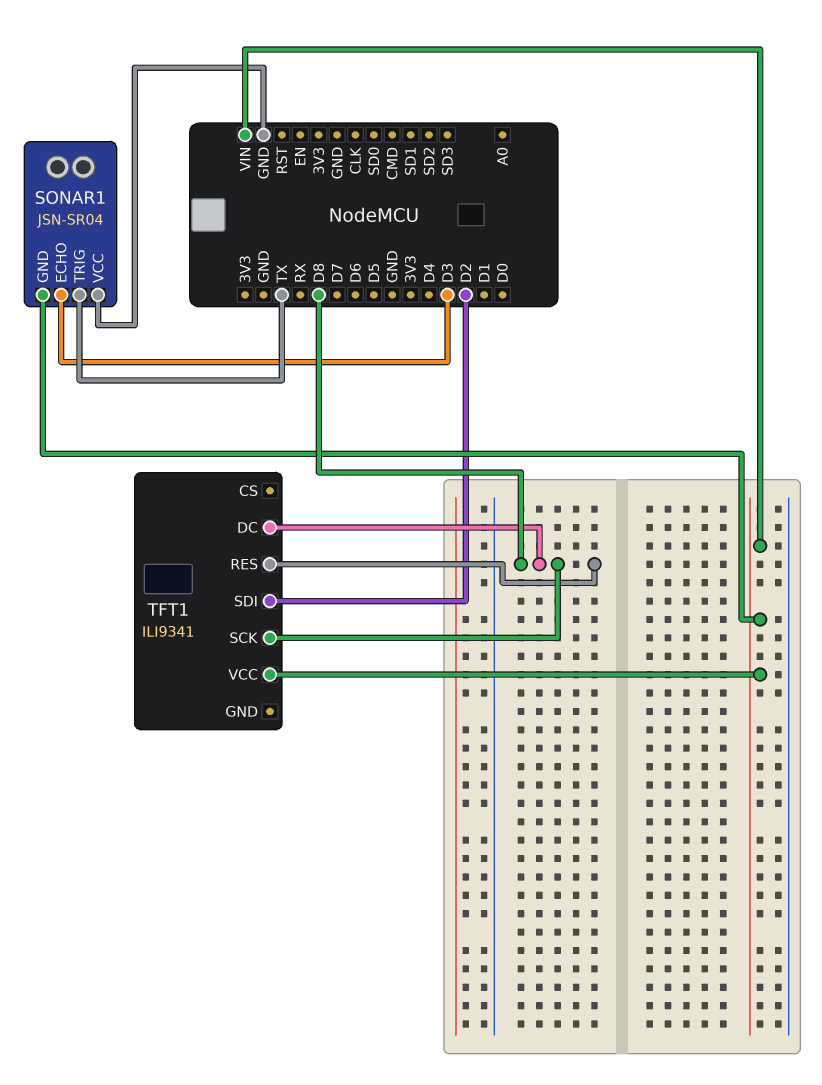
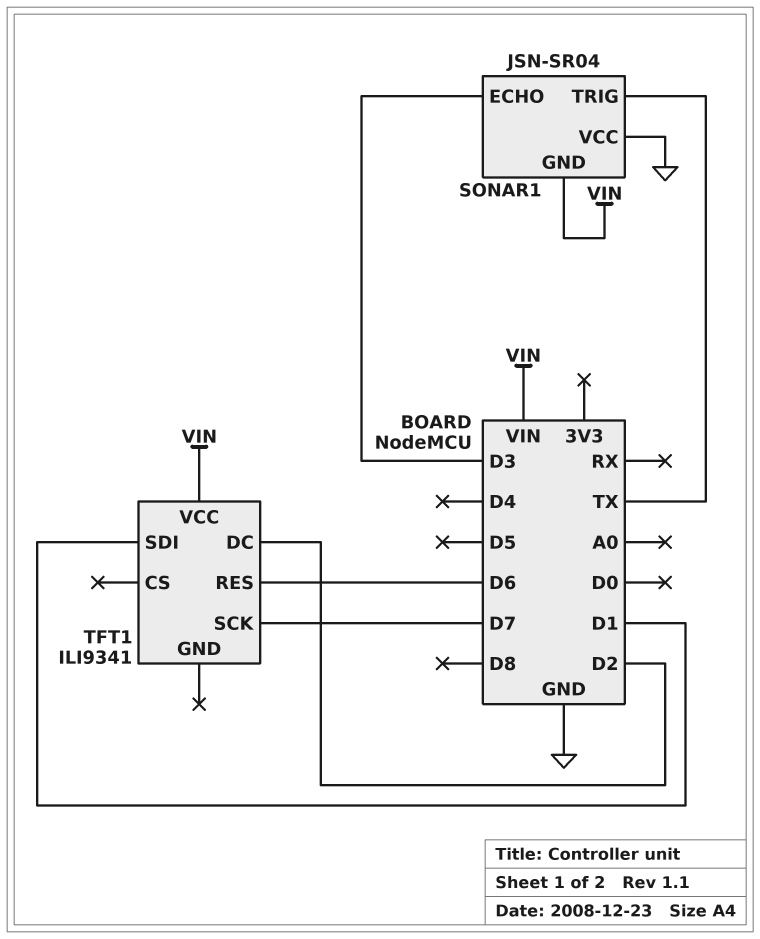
TFT1 pin DC: D8 -> D2
TFT1 pin RES: D8 -> D6
TFT1 pin SCK: D8 -> D7
TFT1 pin SDI: D2 -> D1

